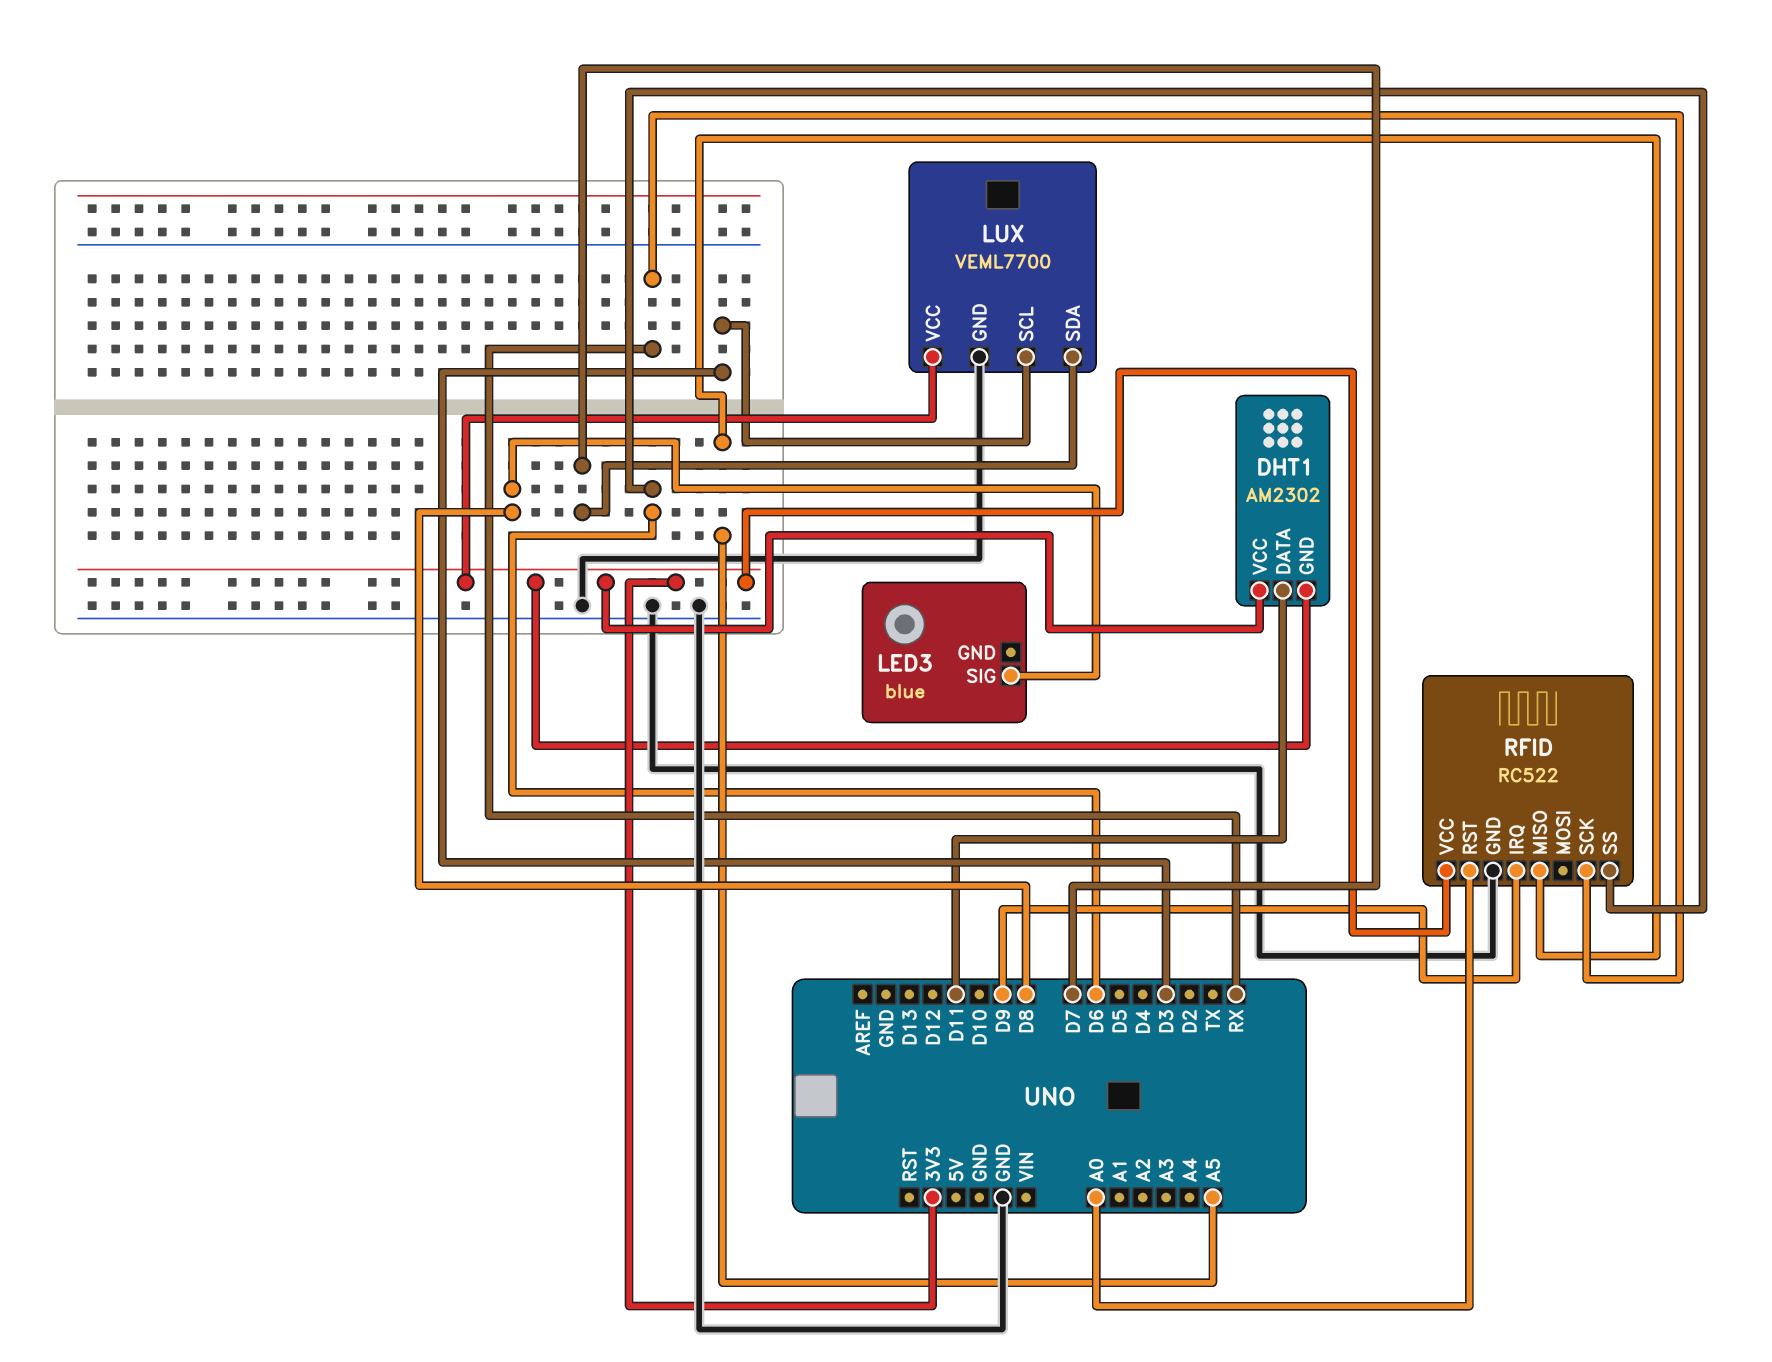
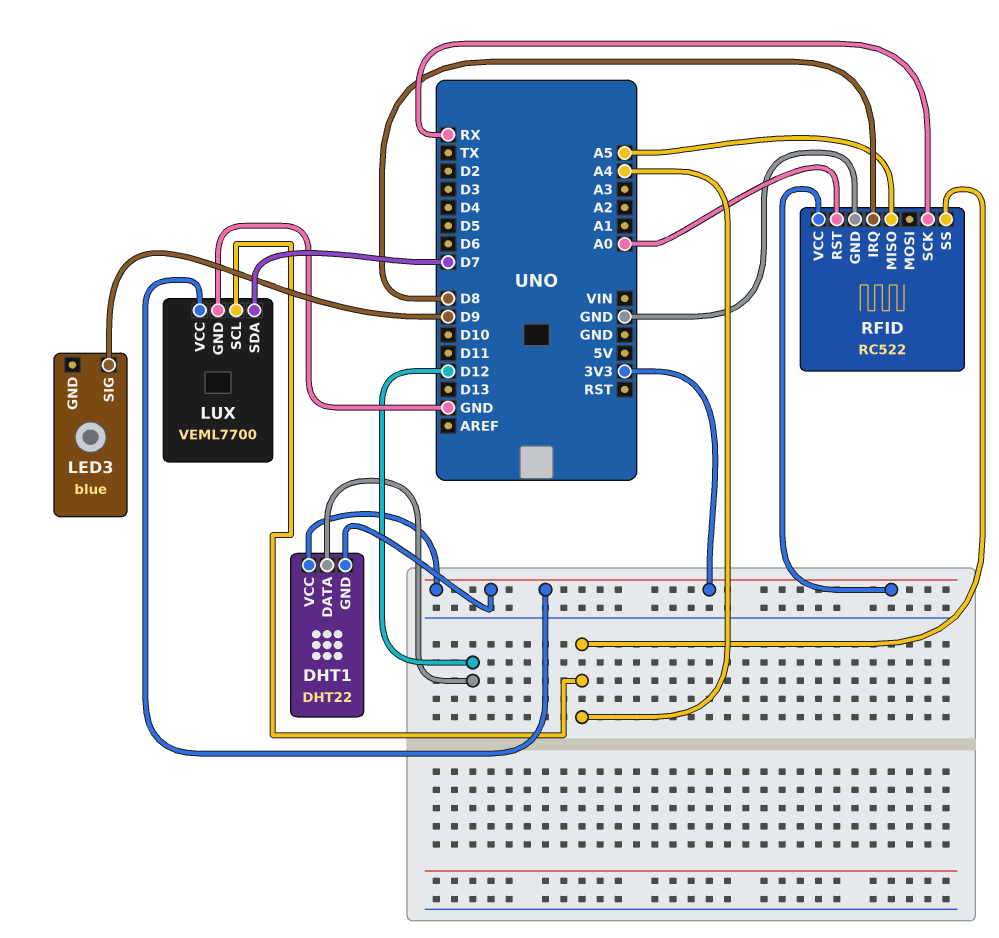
DHT1: AM2302 -> DHT22
DHT1 pin DATA: D11 -> D12
LED3 pin SIG: D8 -> D9
LUX pin SCL: D3 -> A4
RFID pin IRQ: D9 -> D8
RFID pin SS: D6 -> A4

